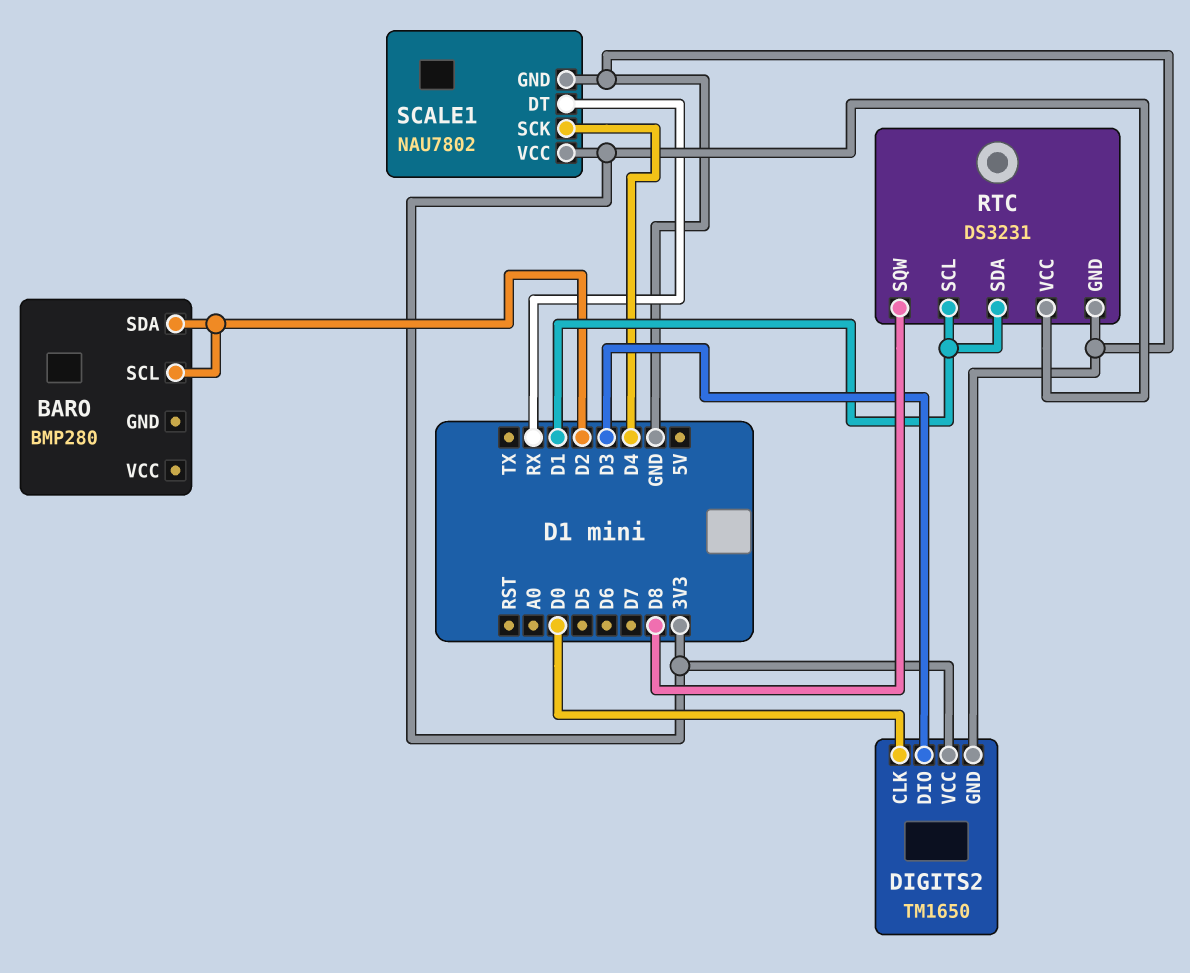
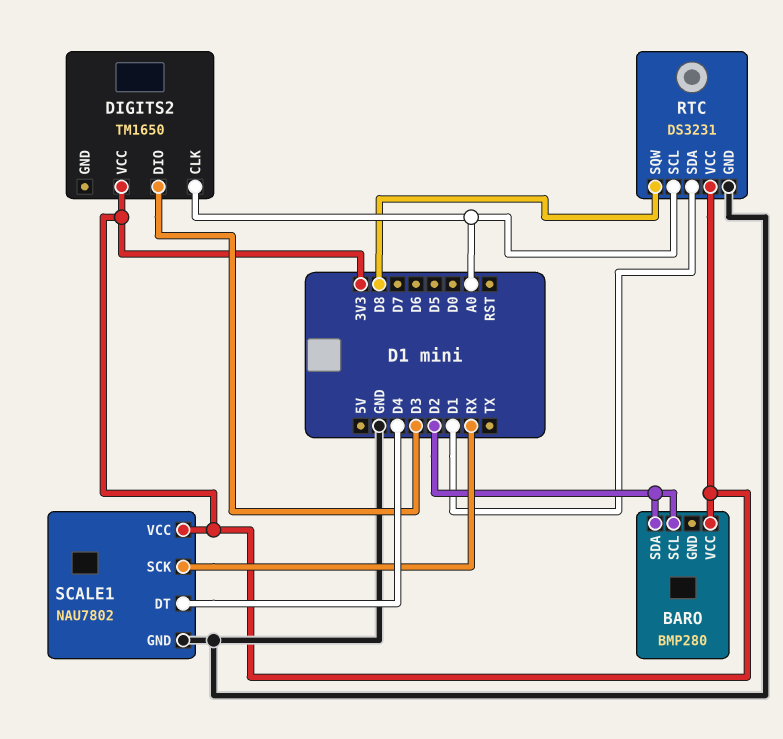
BARO pin VCC: none -> 3V3
DIGITS2 pin CLK: D0 -> A0
DIGITS2 pin GND: GND -> none
RTC pin SCL: D1 -> A0
SCALE1 pin DT: RX -> D4
SCALE1 pin SCK: D4 -> RX

